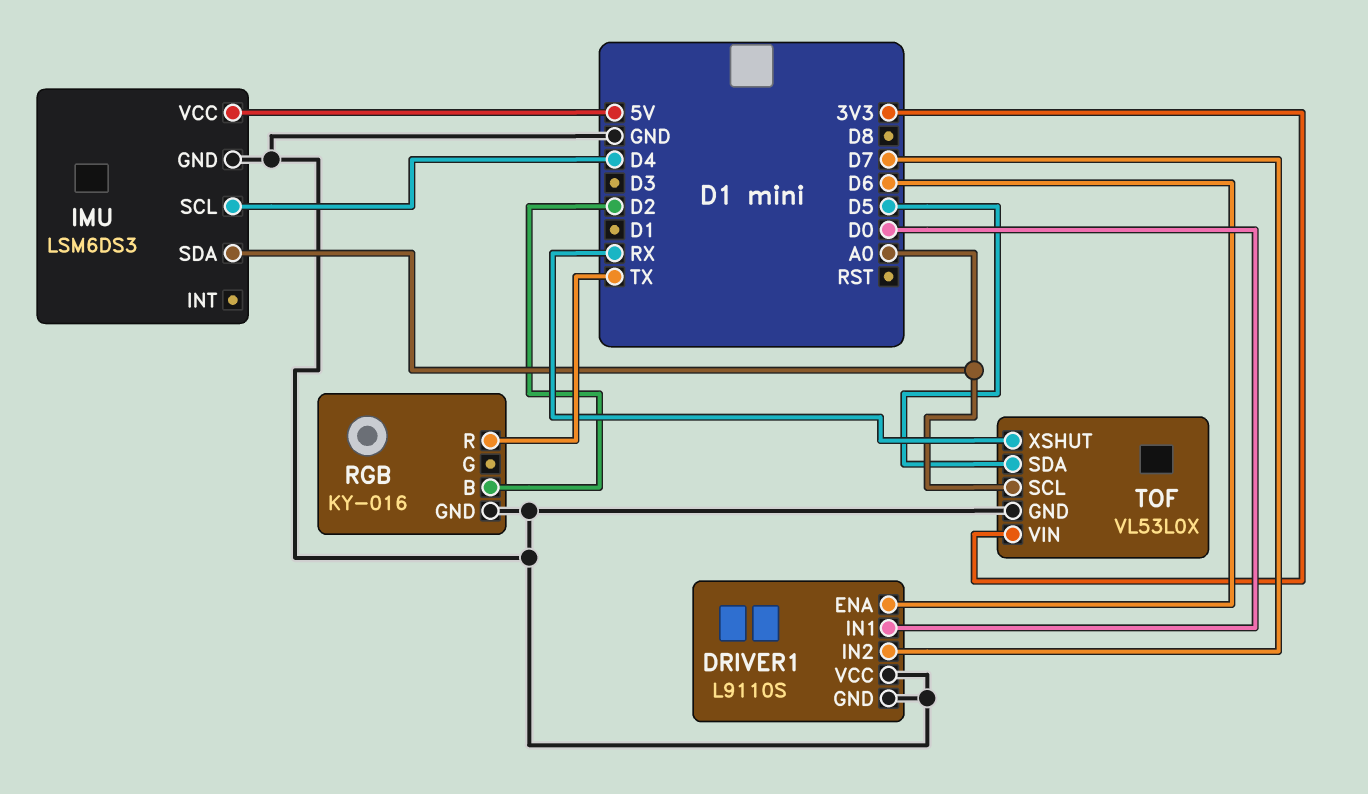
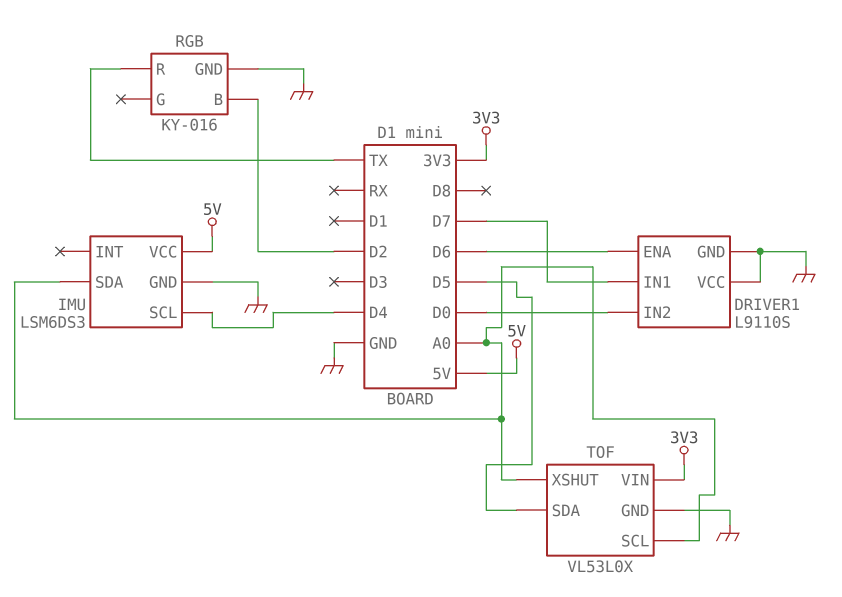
DRIVER1 pin IN1: D0 -> D7
DRIVER1 pin IN2: D7 -> D0
TOF pin XSHUT: RX -> A0

